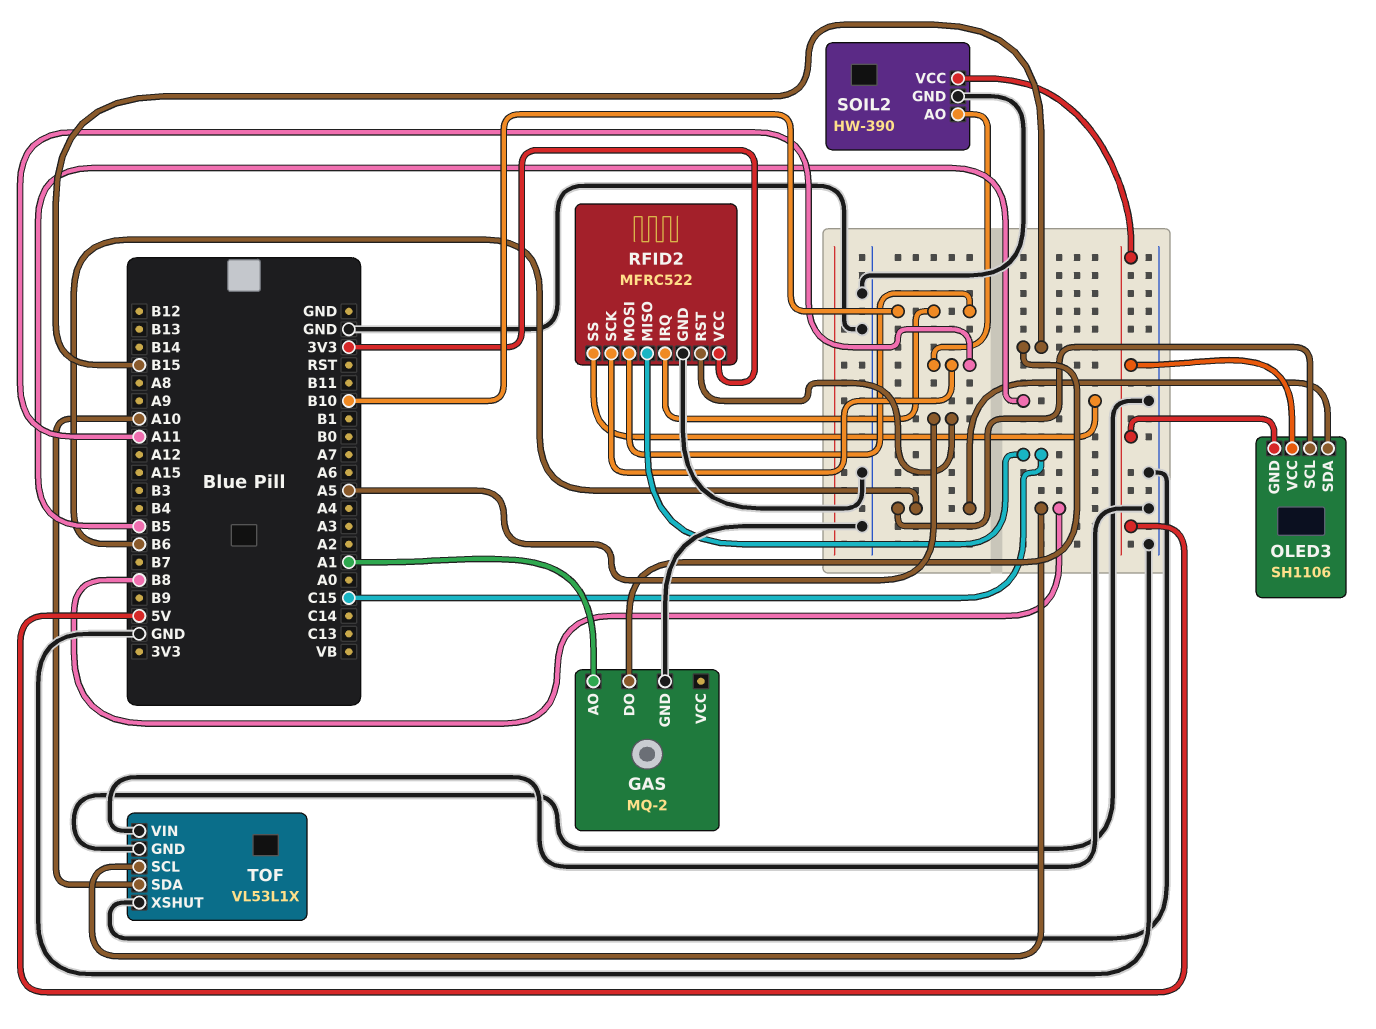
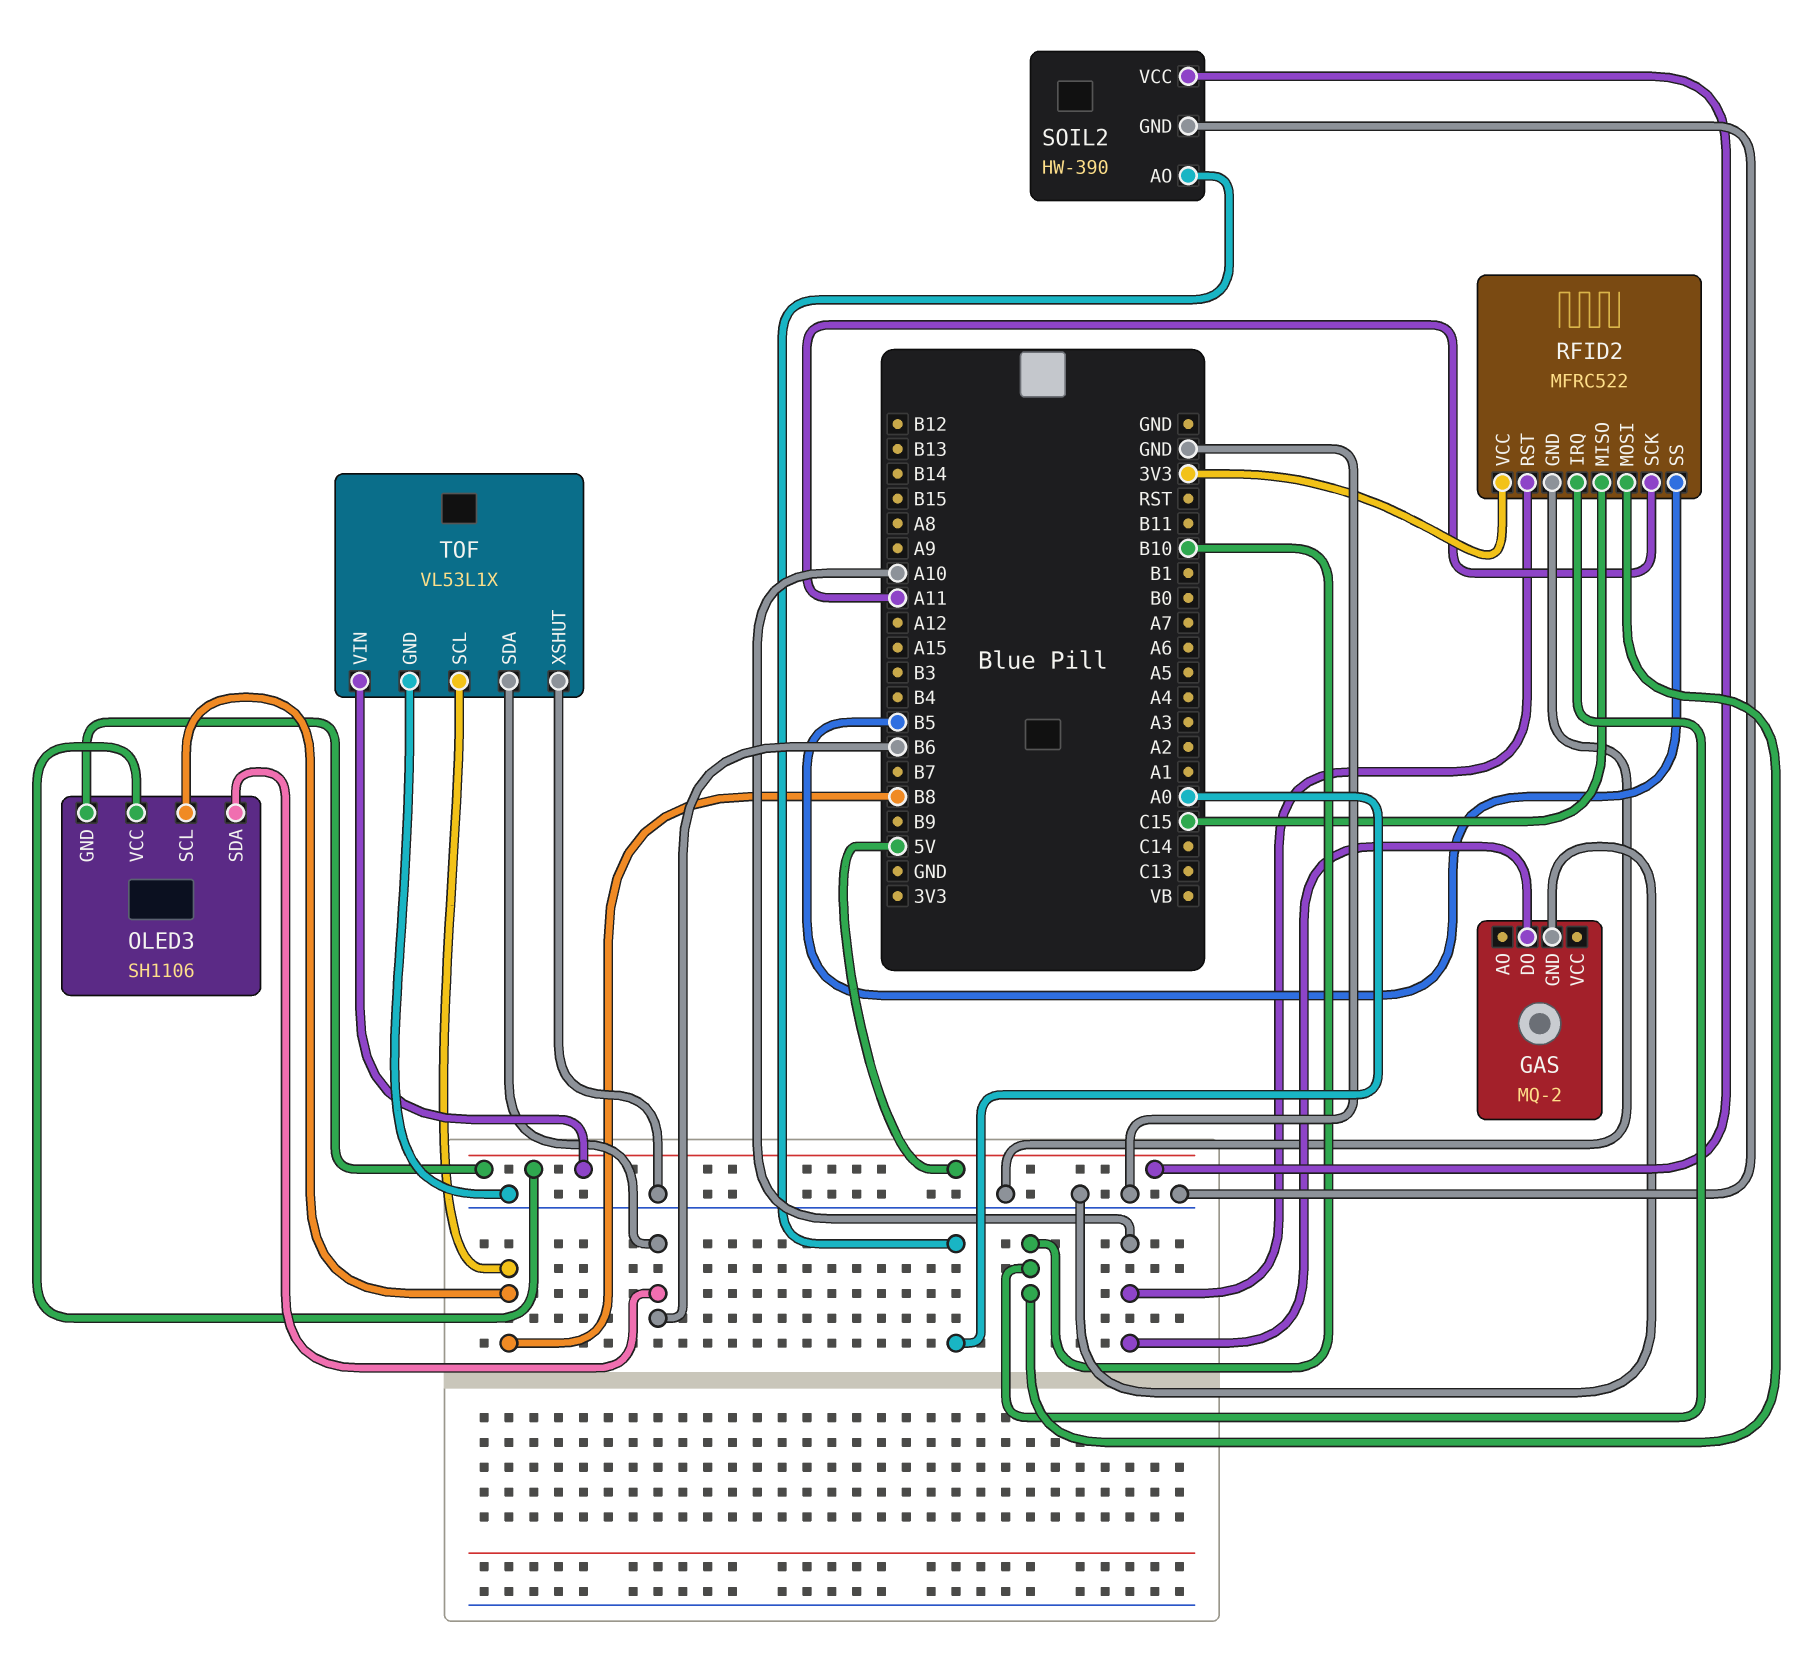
GAS pin AO: A1 -> none
GAS pin DO: B15 -> A10
OLED3 pin SCL: B6 -> B8
RFID2 pin RST: A5 -> A10
SOIL2 pin AO: A11 -> A0
TOF pin SDA: A10 -> B6
TOF pin VIN: GND -> 5V

